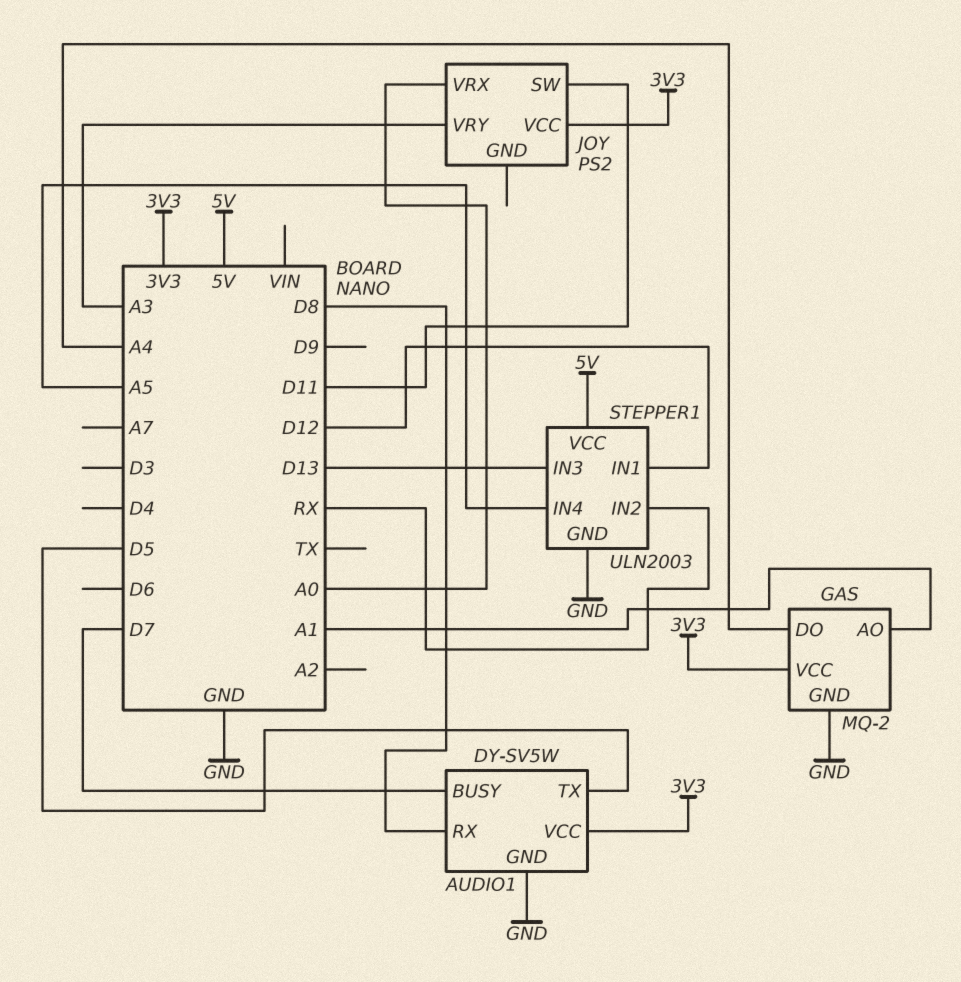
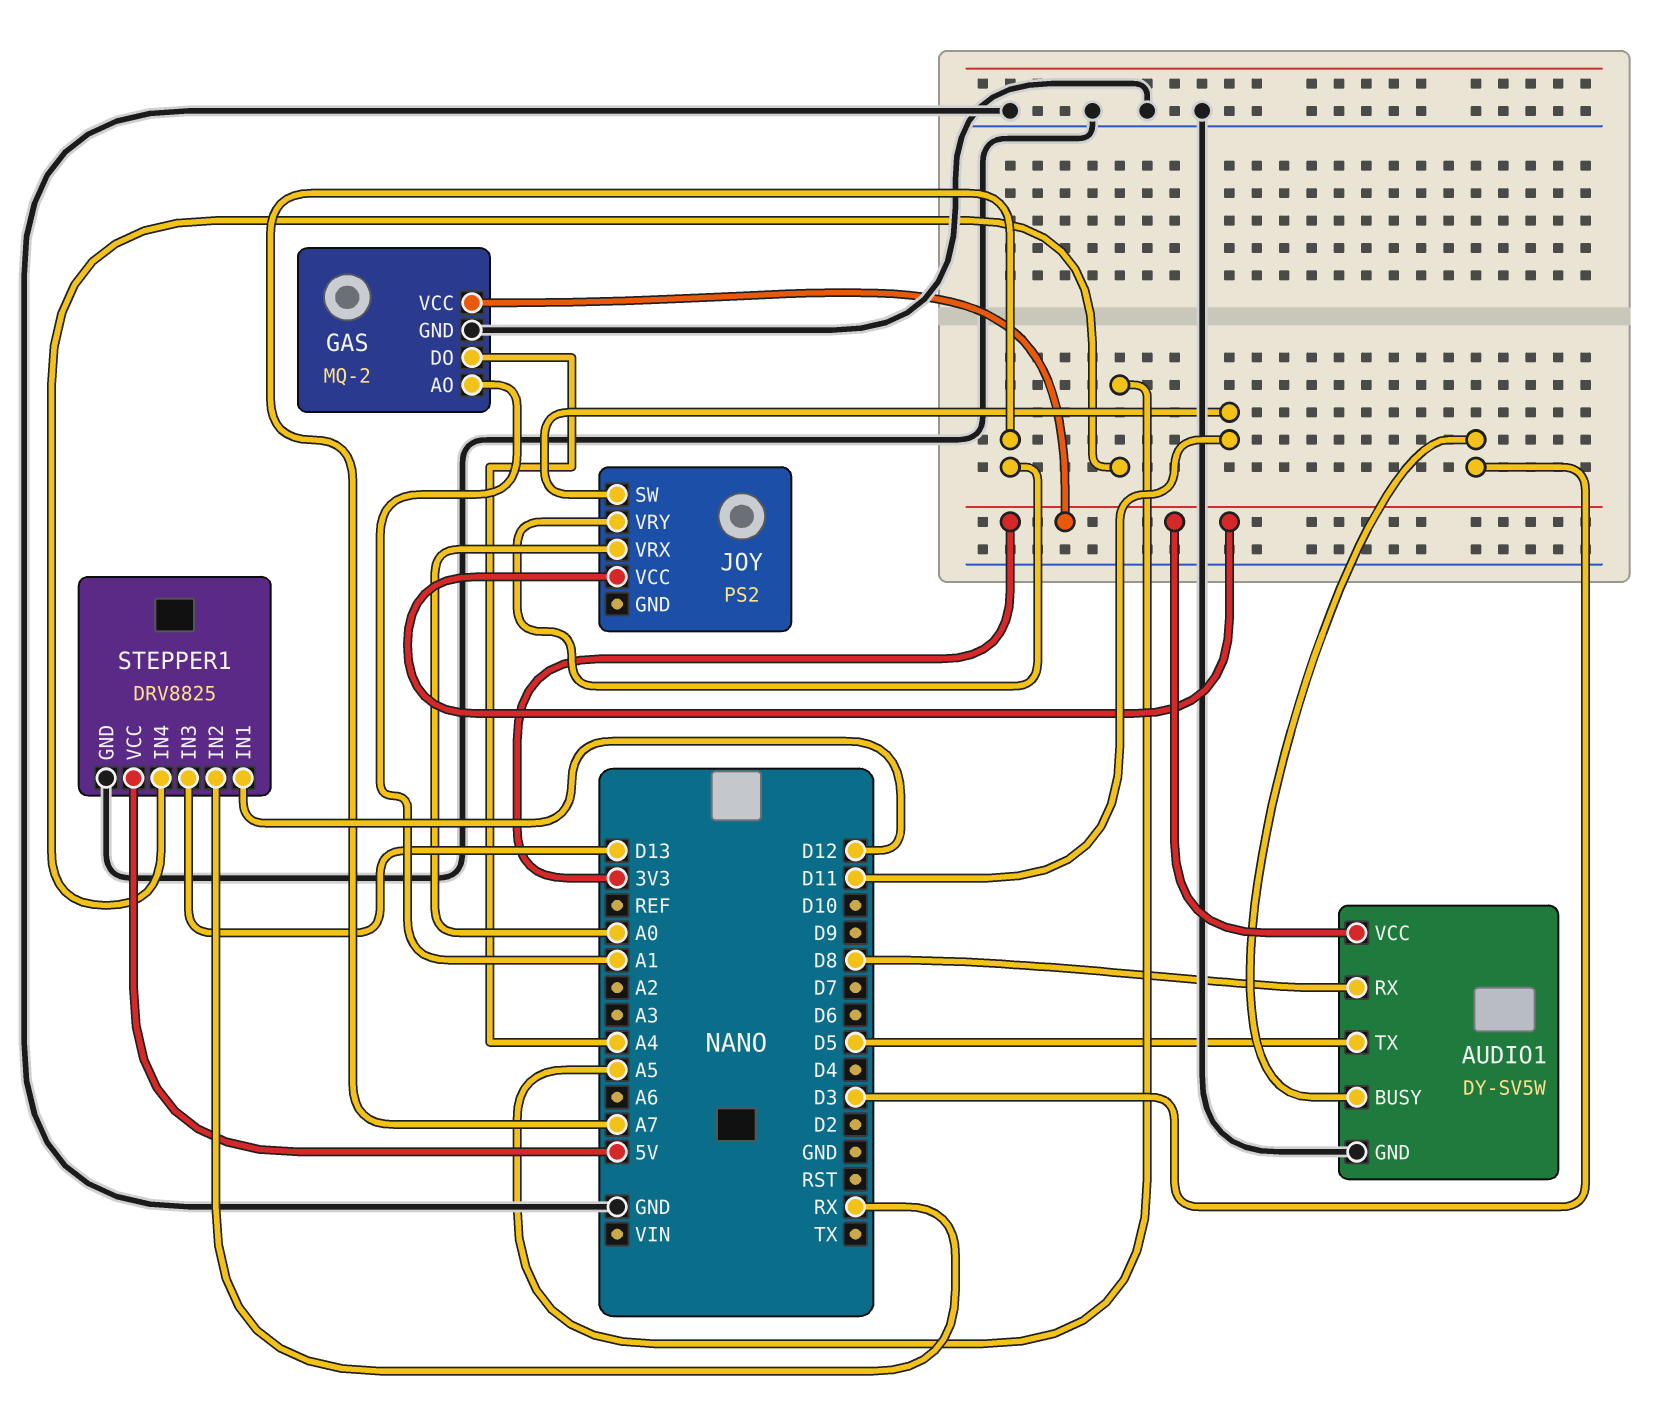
AUDIO1 pin BUSY: D7 -> D3
JOY pin VRY: A3 -> A7
STEPPER1: ULN2003 -> DRV8825

